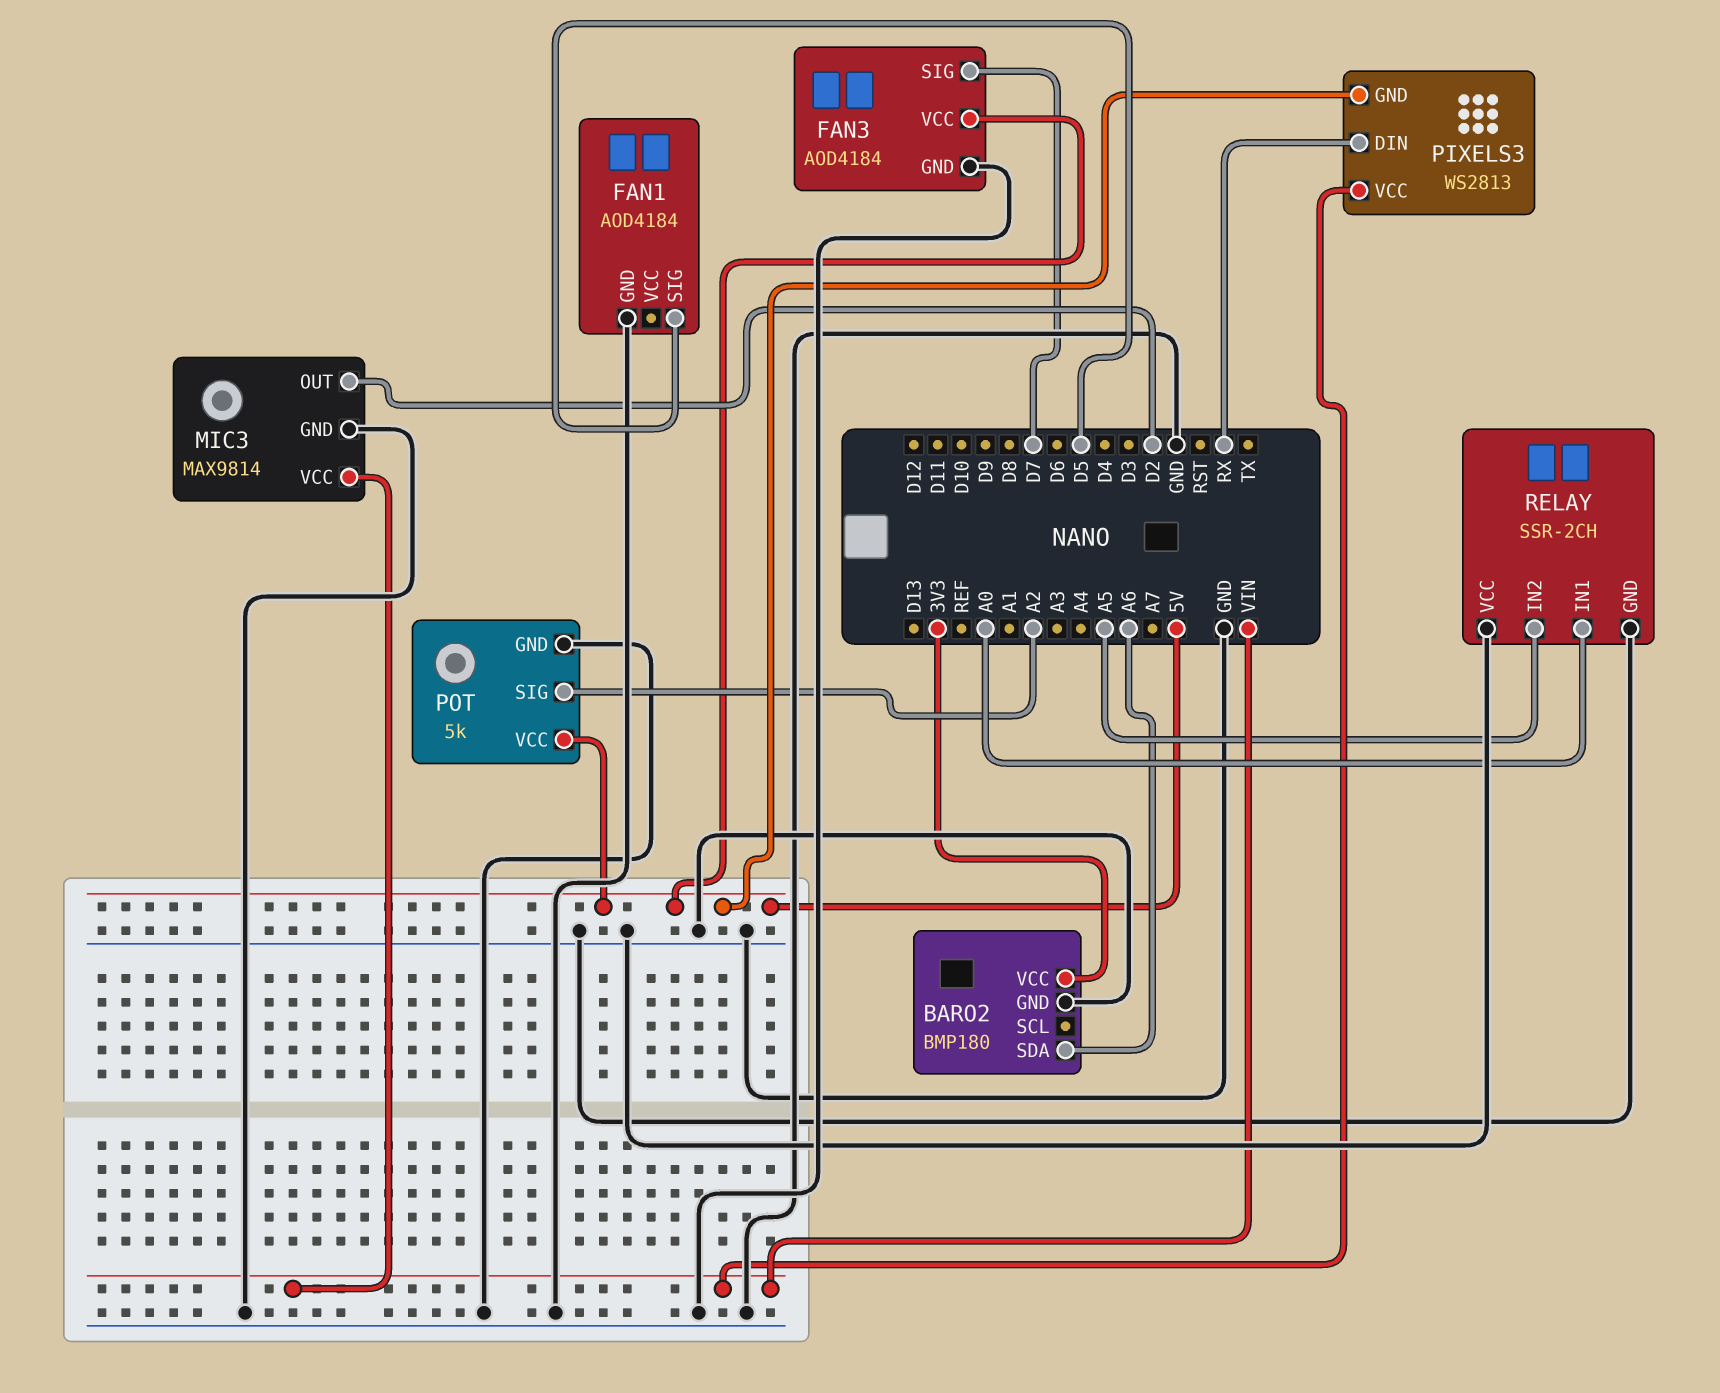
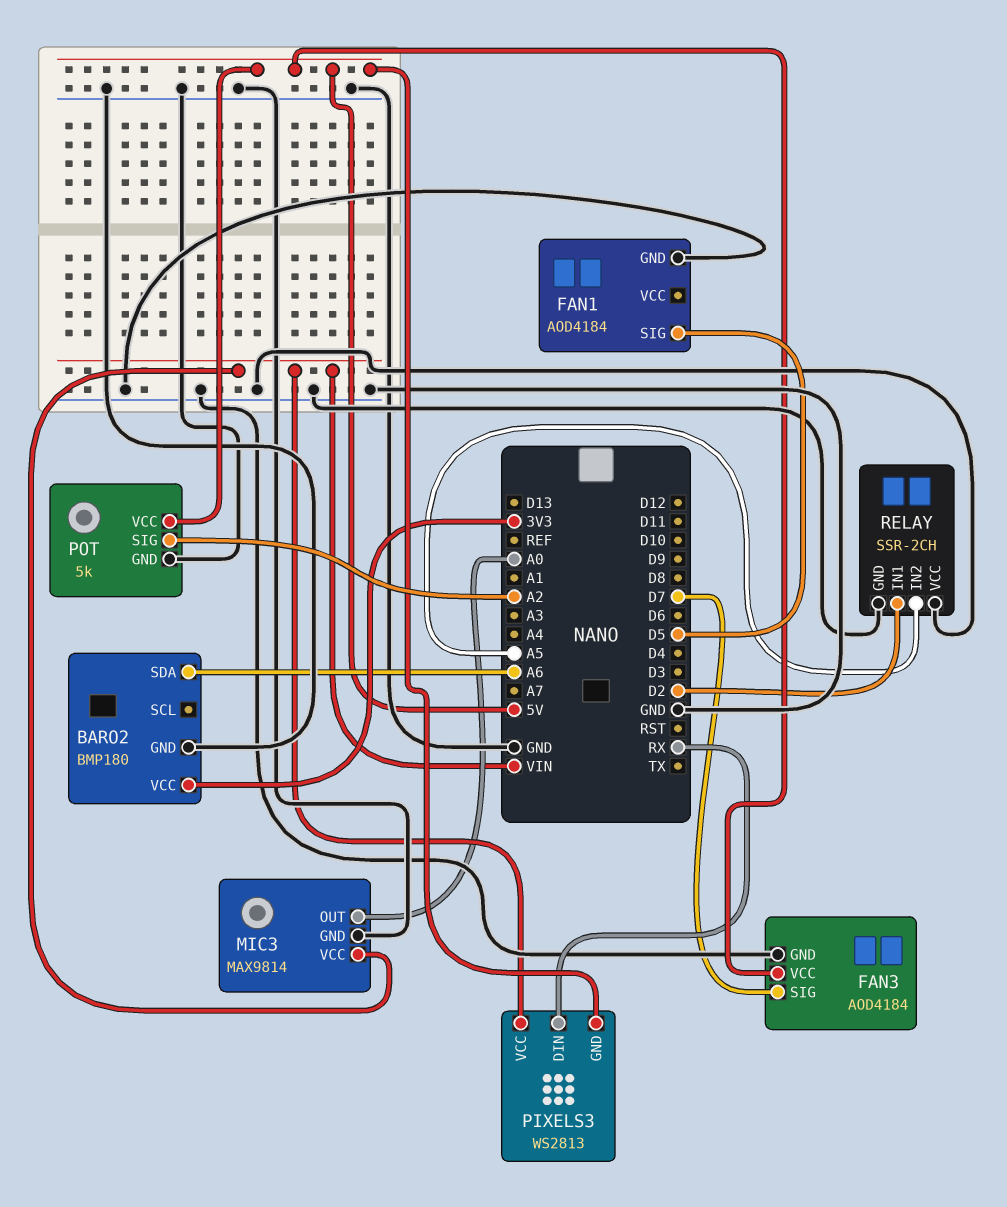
MIC3 pin OUT: D2 -> A0
RELAY pin IN1: A0 -> D2

